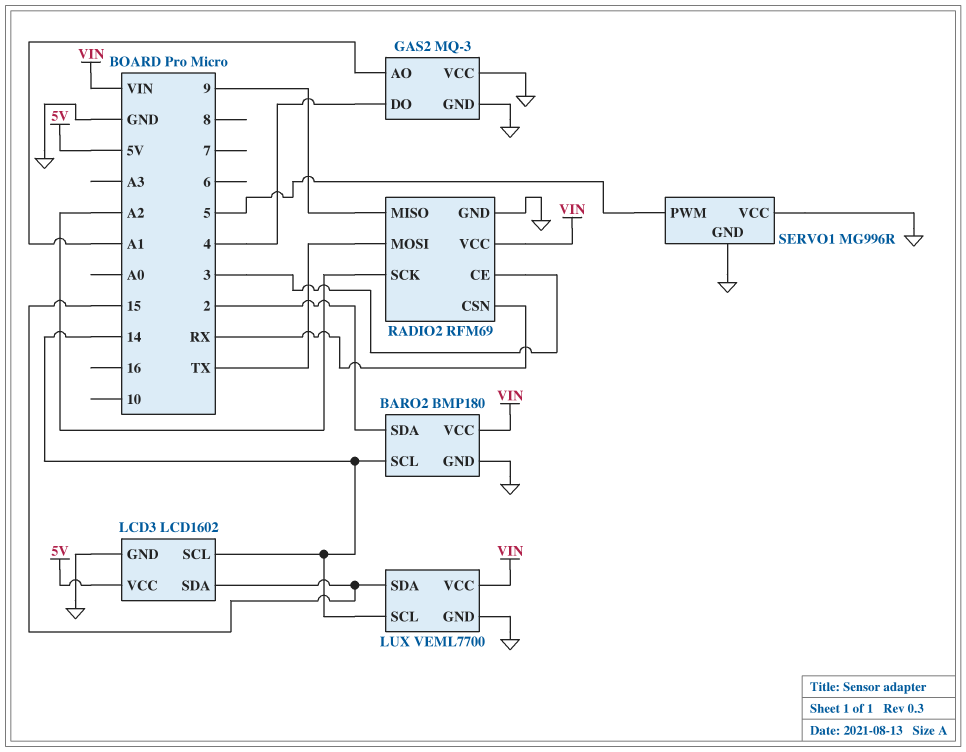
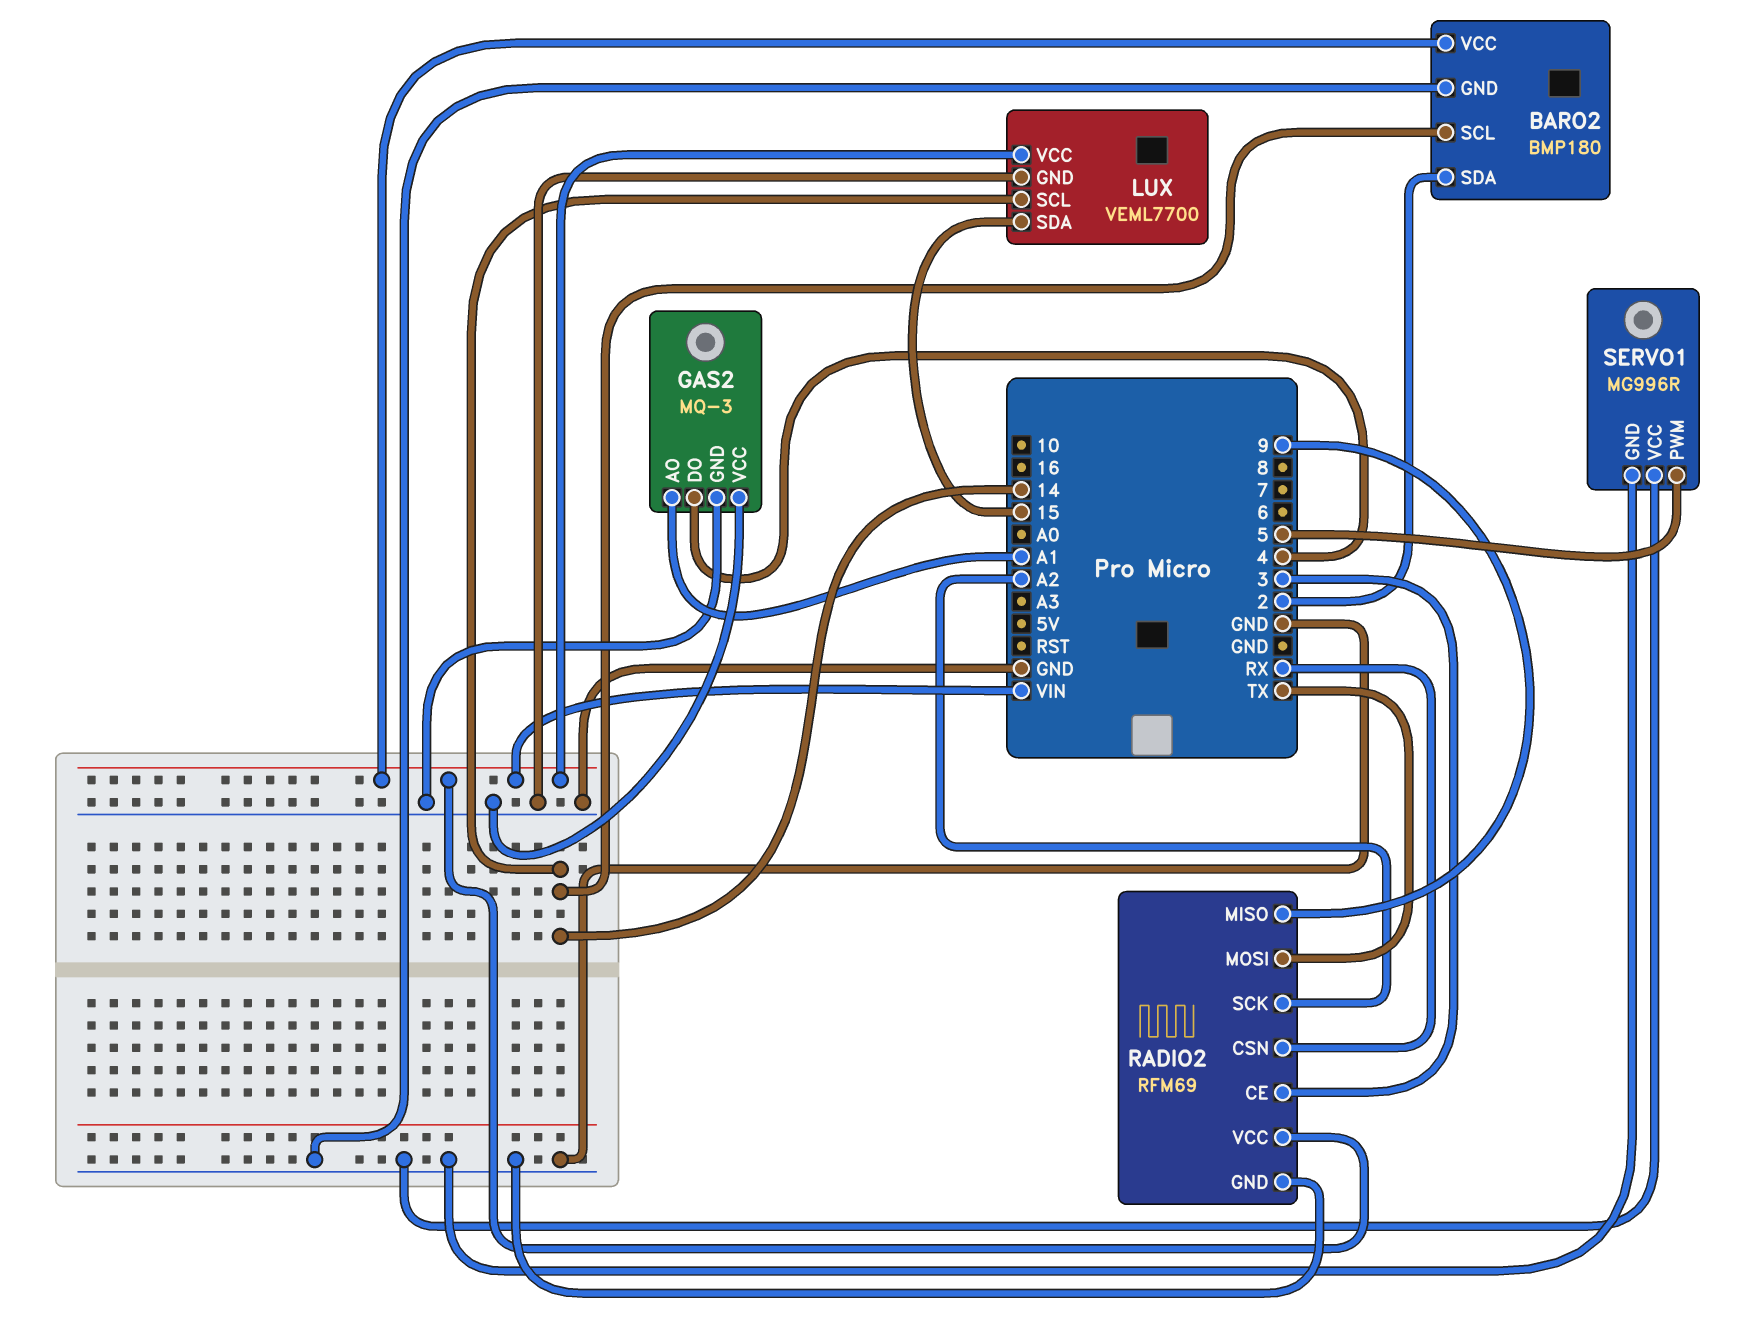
LCD3: LCD1602 -> none
LCD3 pin GND: GND -> none
LCD3 pin SCL: 14 -> none
LCD3 pin SDA: 15 -> none
LCD3 pin VCC: 5V -> none

